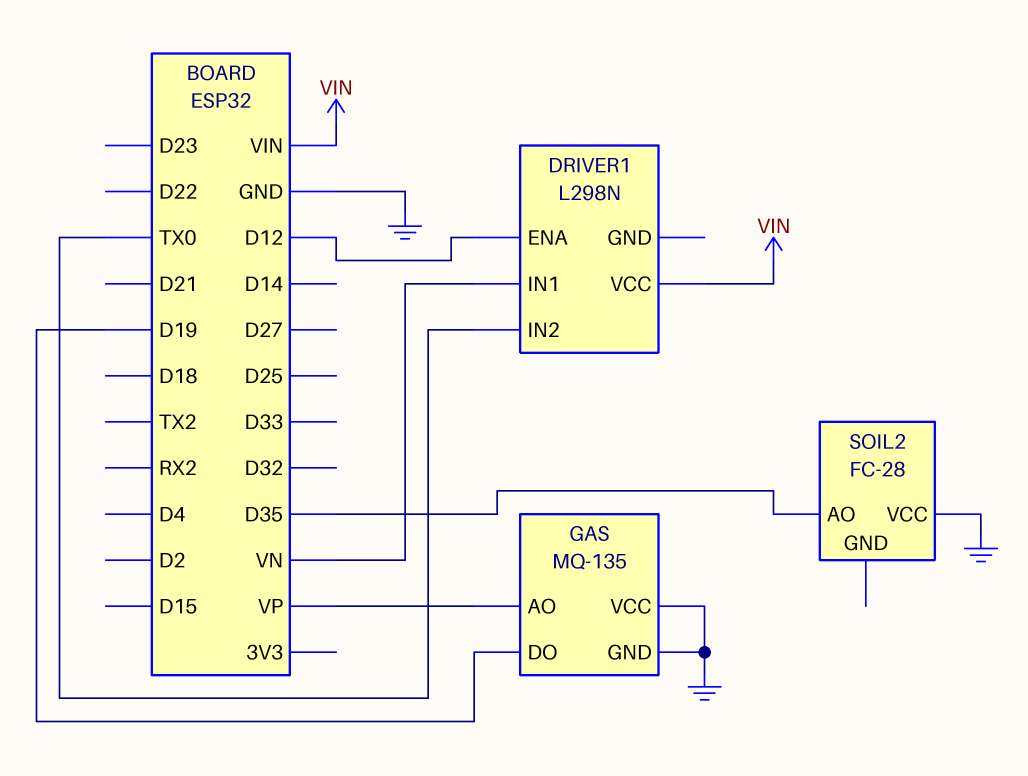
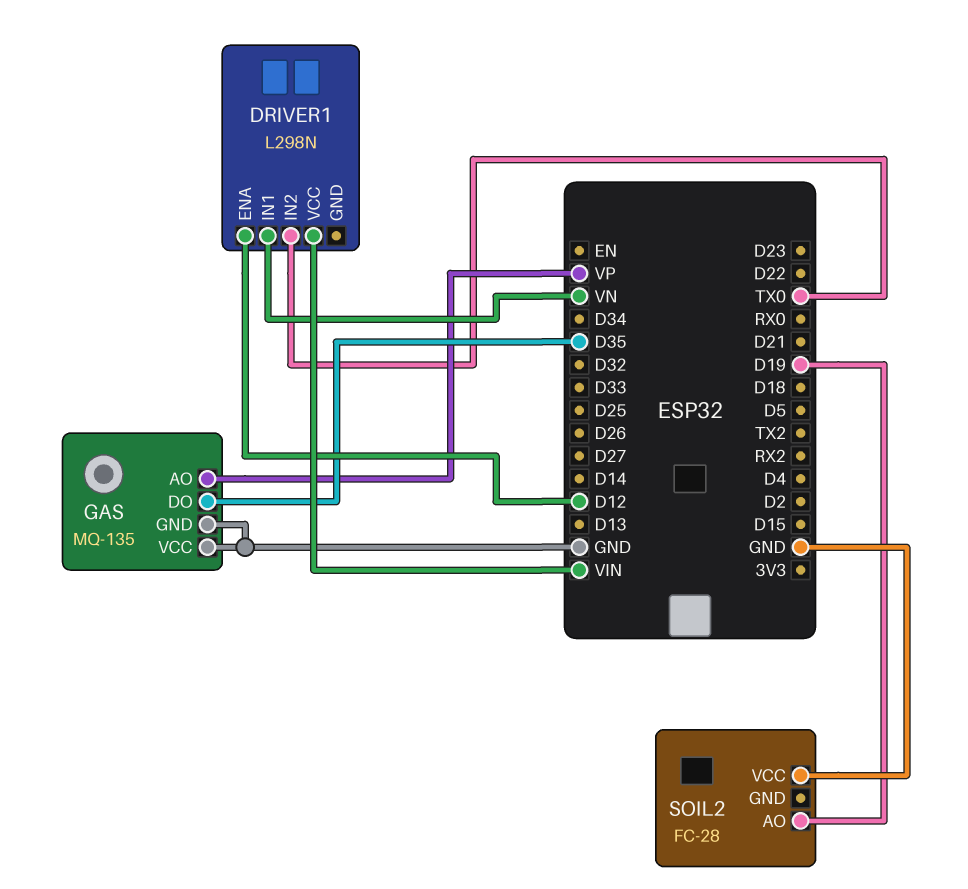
GAS pin DO: D19 -> D35
SOIL2 pin AO: D35 -> D19

